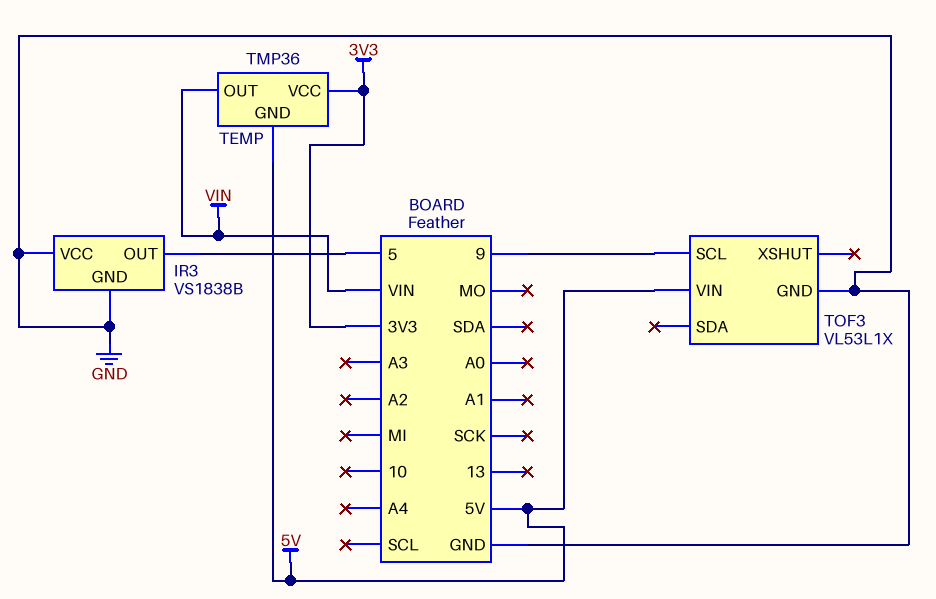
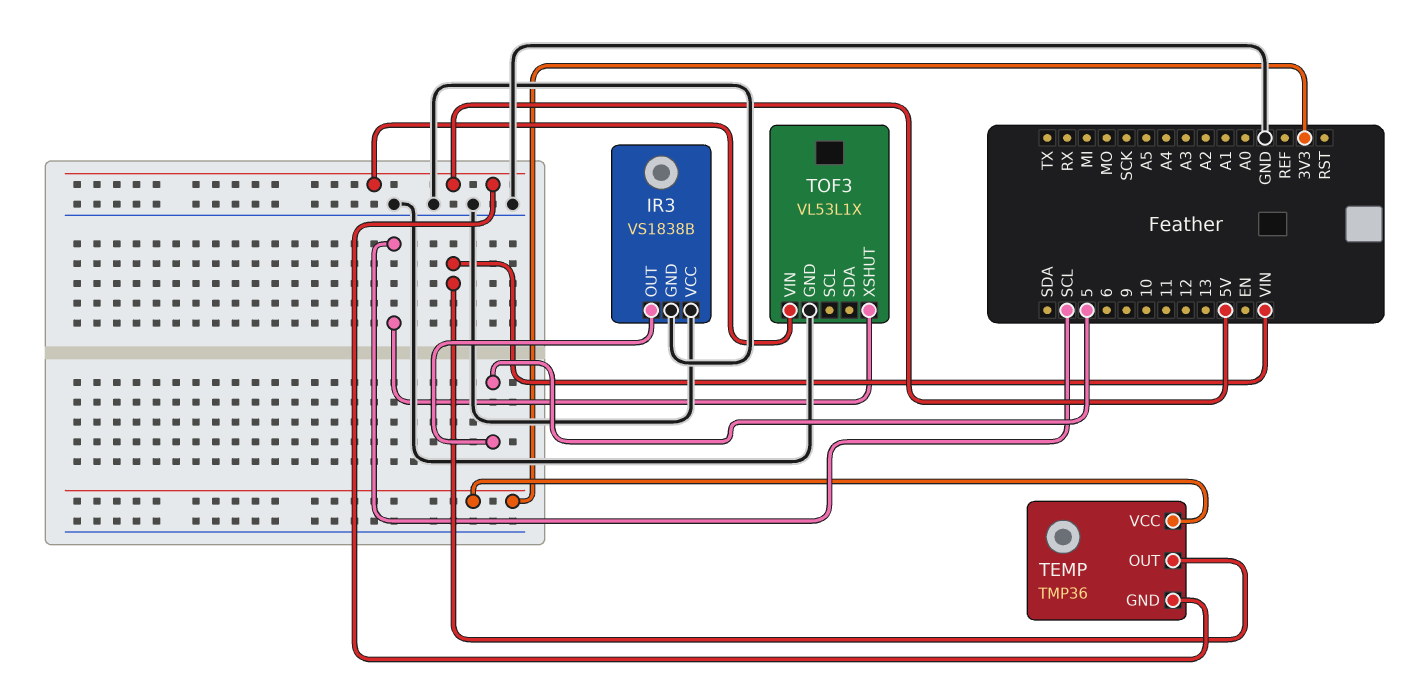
TOF3 pin SCL: 9 -> none
TOF3 pin XSHUT: none -> SCL

